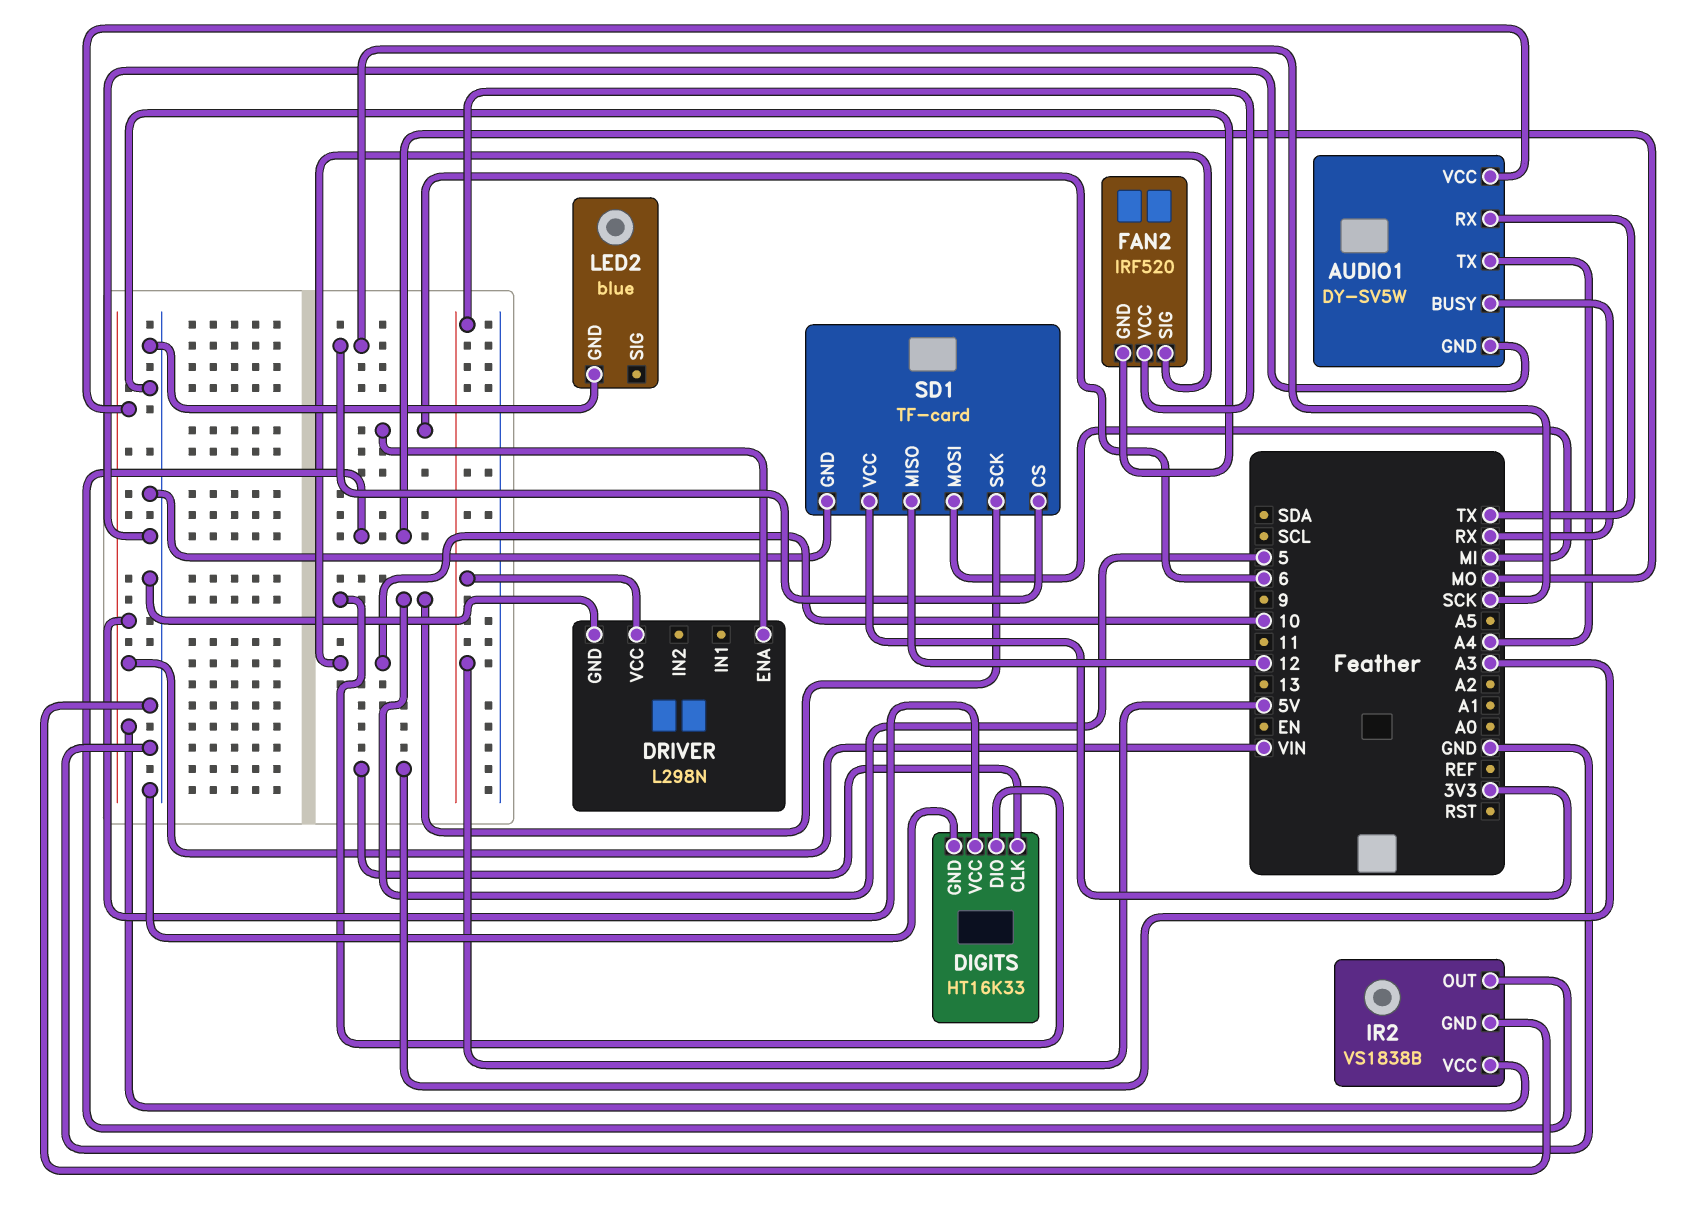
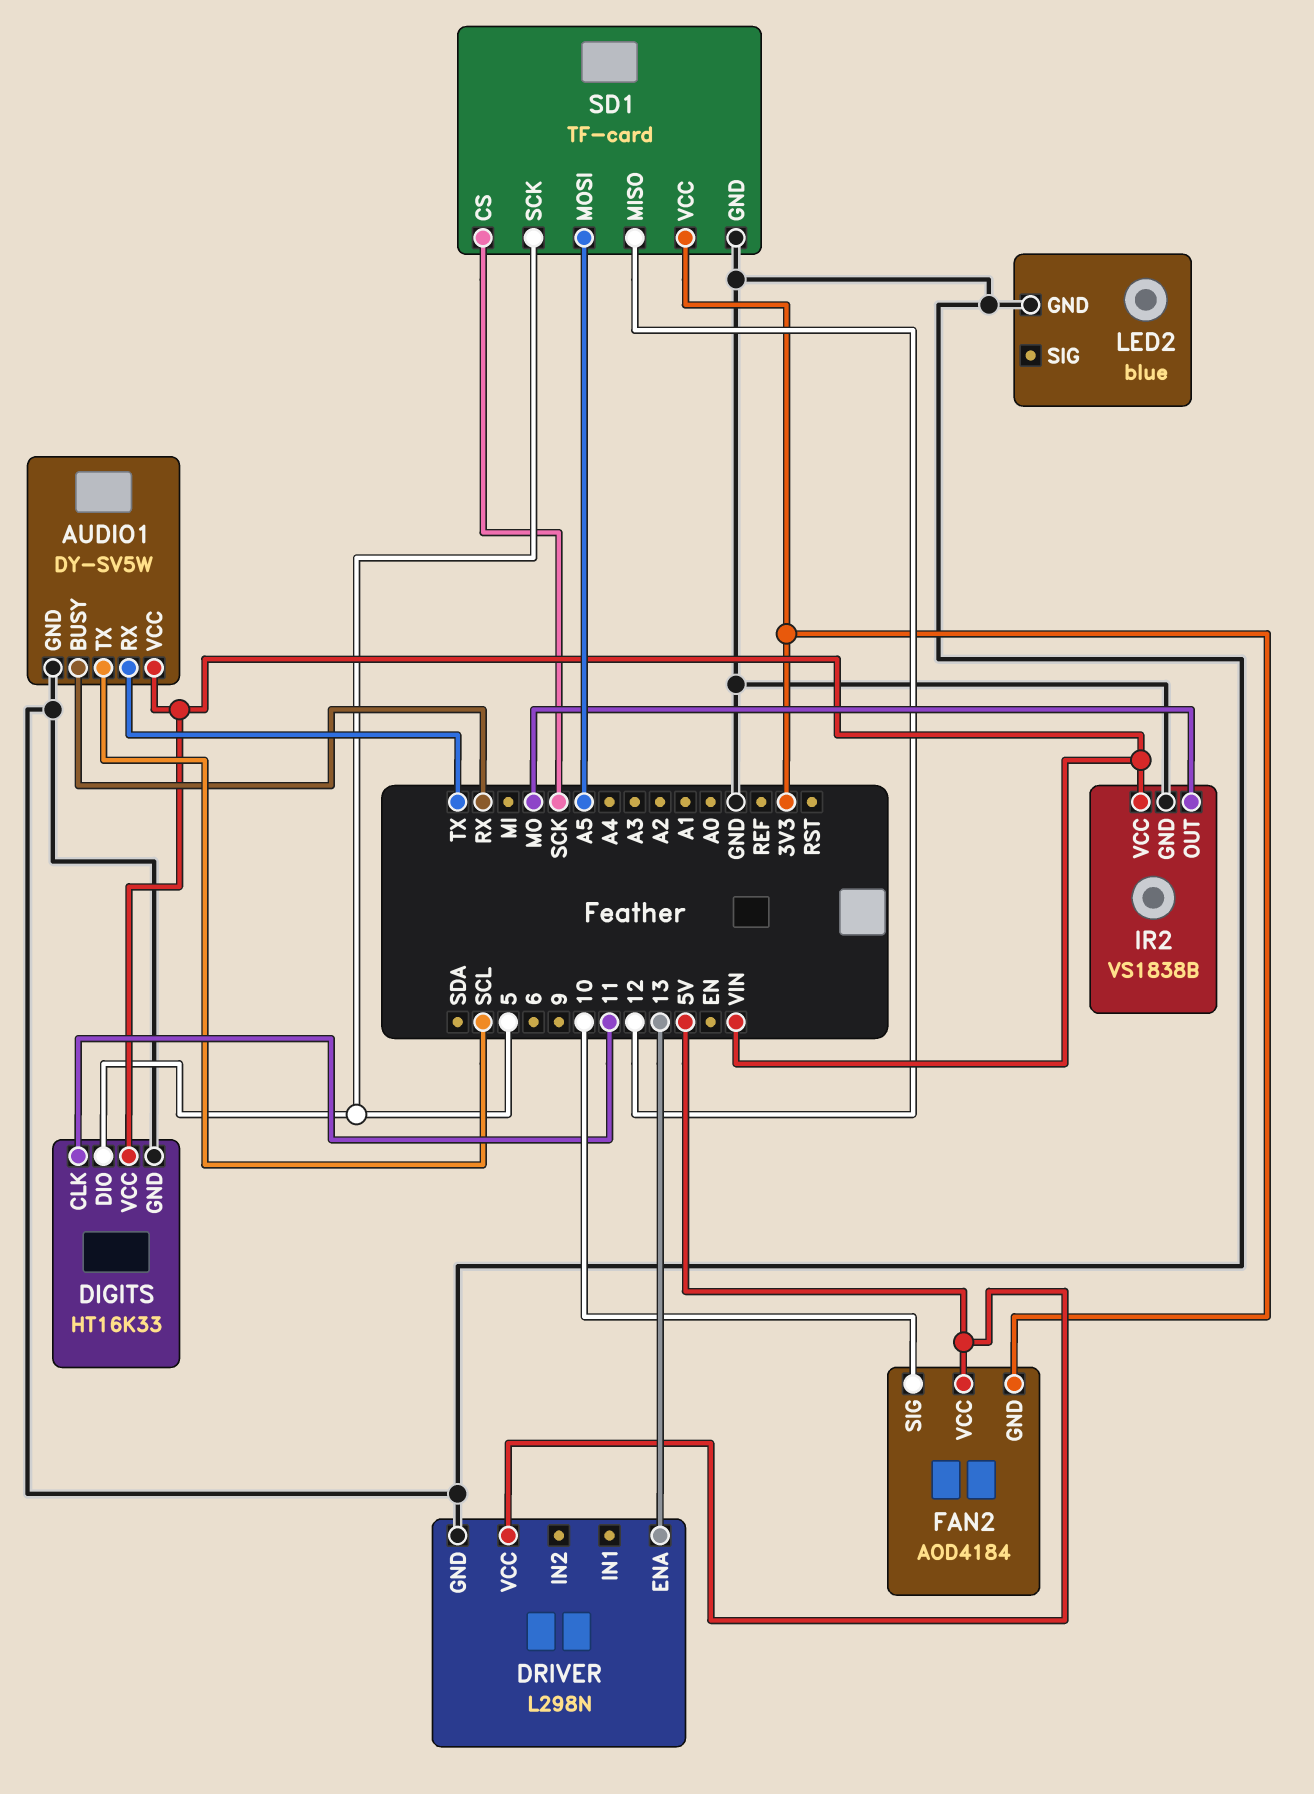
AUDIO1 pin TX: A4 -> SCL
DIGITS pin CLK: A3 -> 11
DRIVER pin ENA: 6 -> 13
FAN2: IRF520 -> AOD4184
FAN2 pin GND: GND -> 3V3
SD1 pin MOSI: MI -> A5

